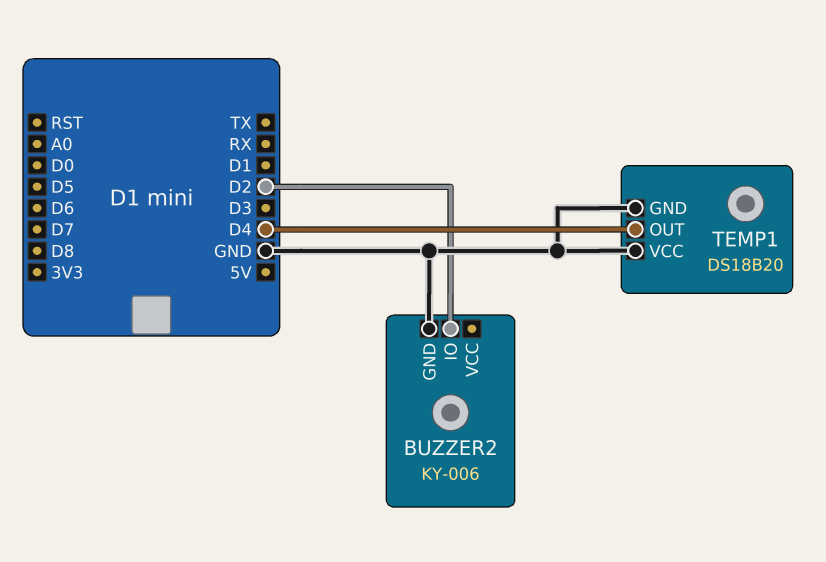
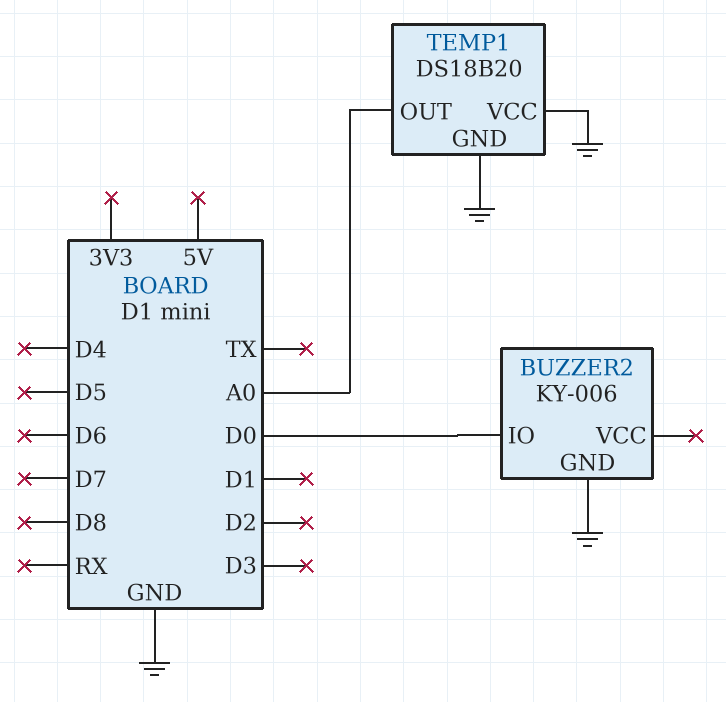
BUZZER2 pin IO: D2 -> D0
TEMP1 pin OUT: D4 -> A0

